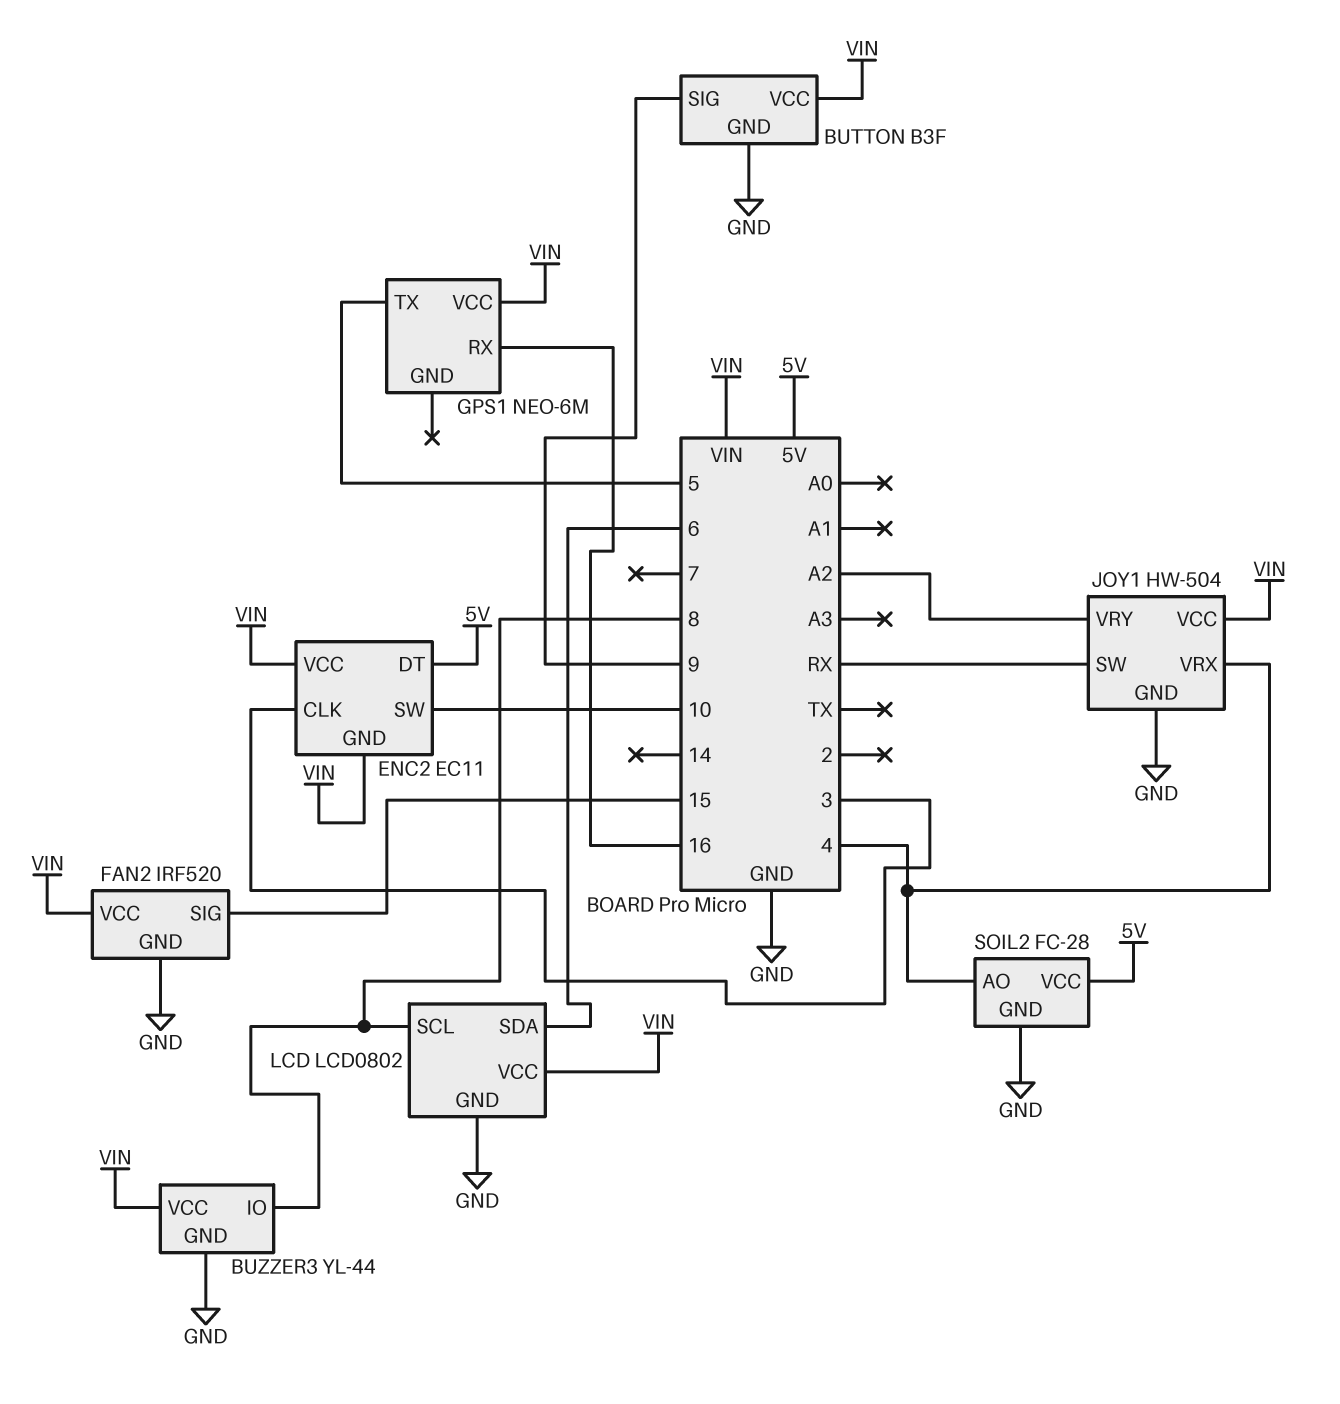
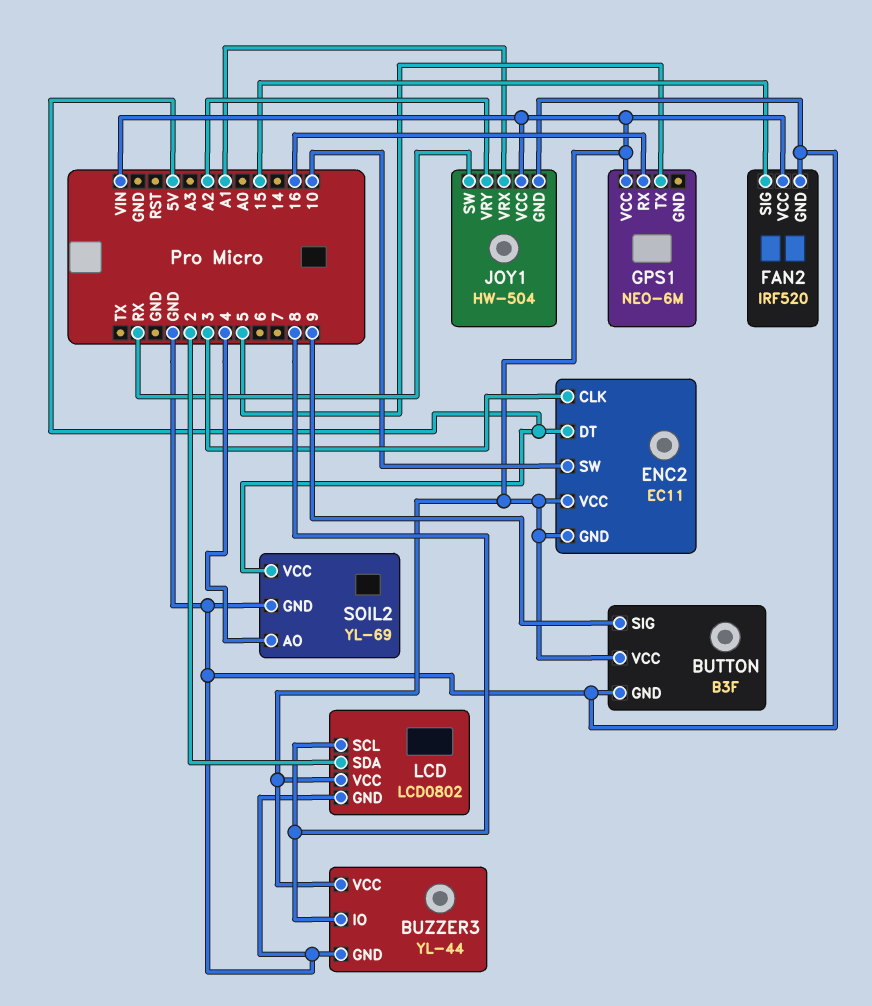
JOY1 pin VRX: 4 -> A1
LCD pin SDA: 6 -> 2
SOIL2: FC-28 -> YL-69

